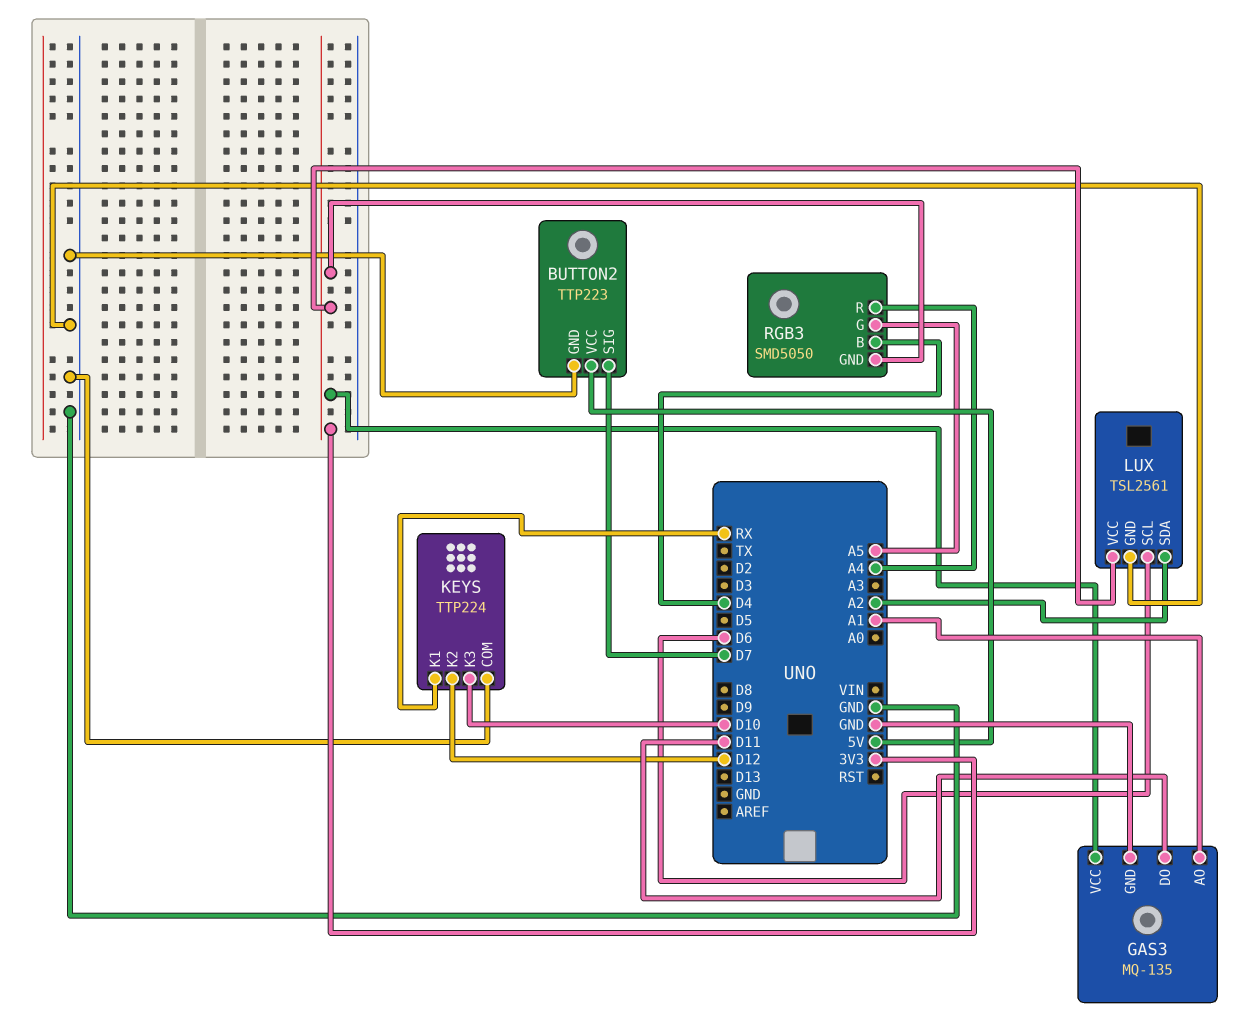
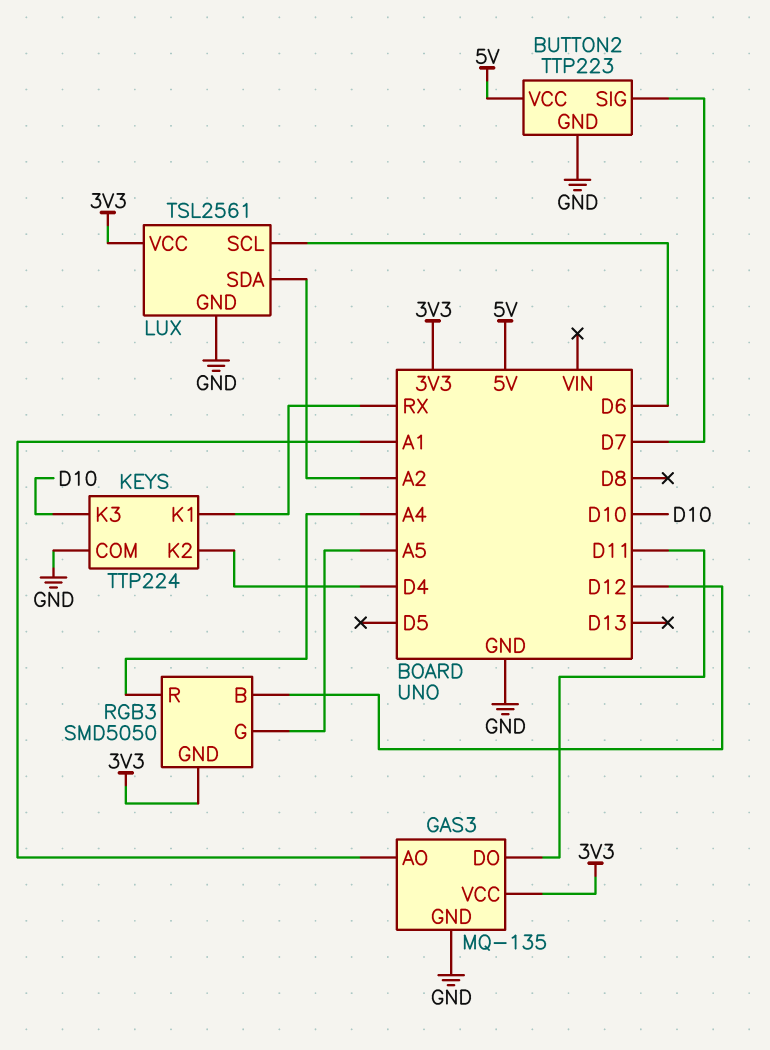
KEYS pin K2: D12 -> D4
RGB3 pin B: D4 -> D12

